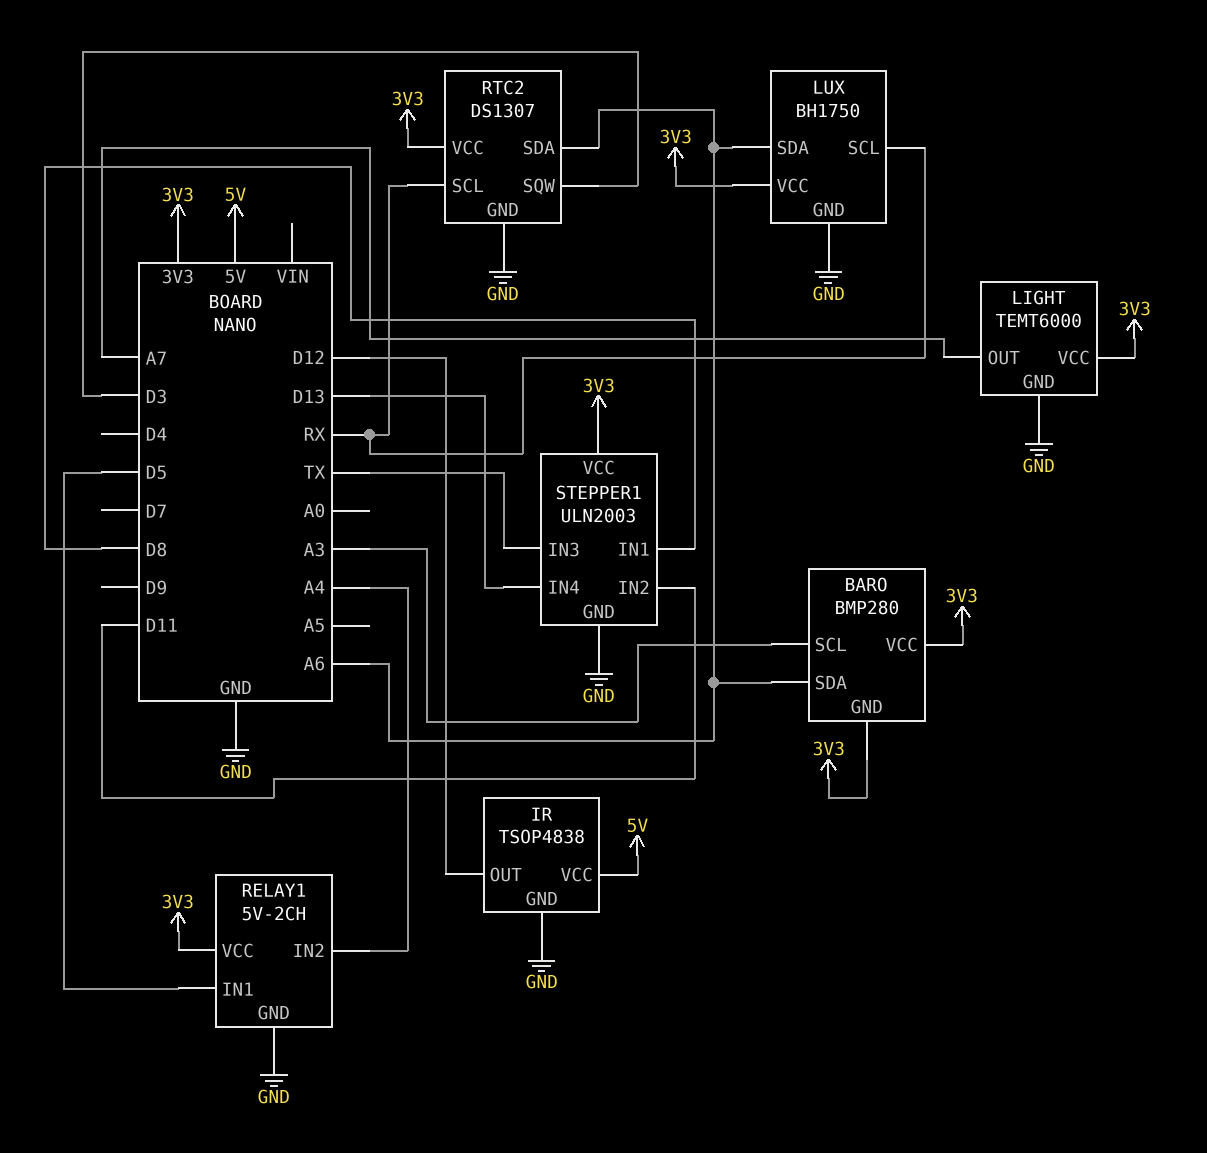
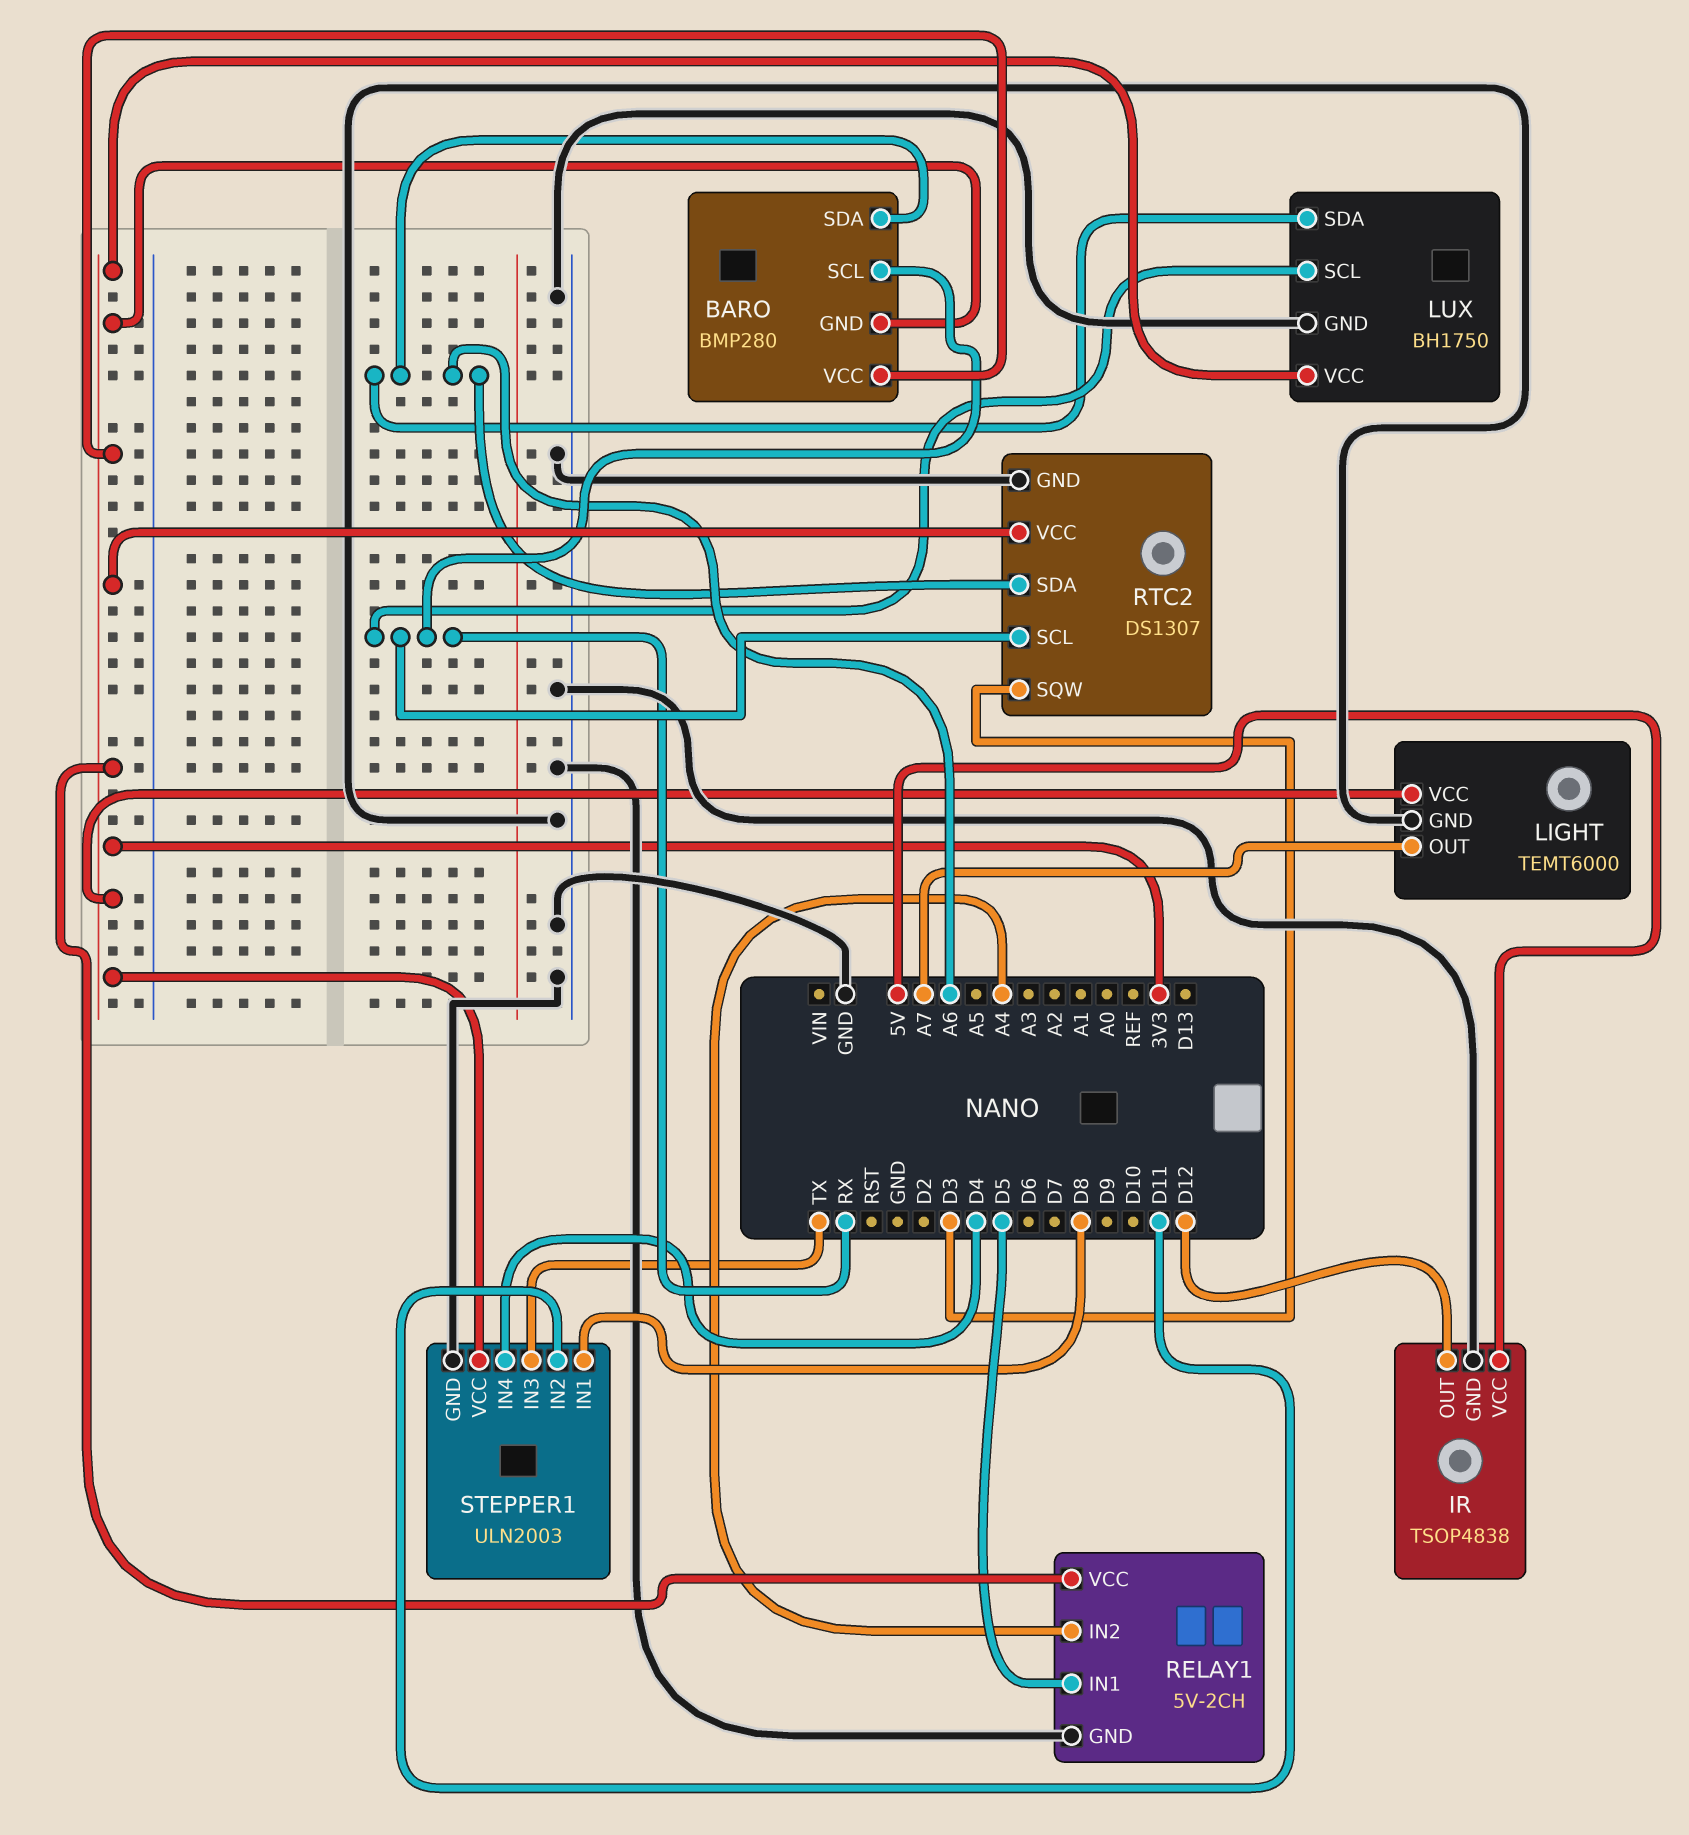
BARO pin SCL: A3 -> RX
STEPPER1 pin IN4: D13 -> D4

